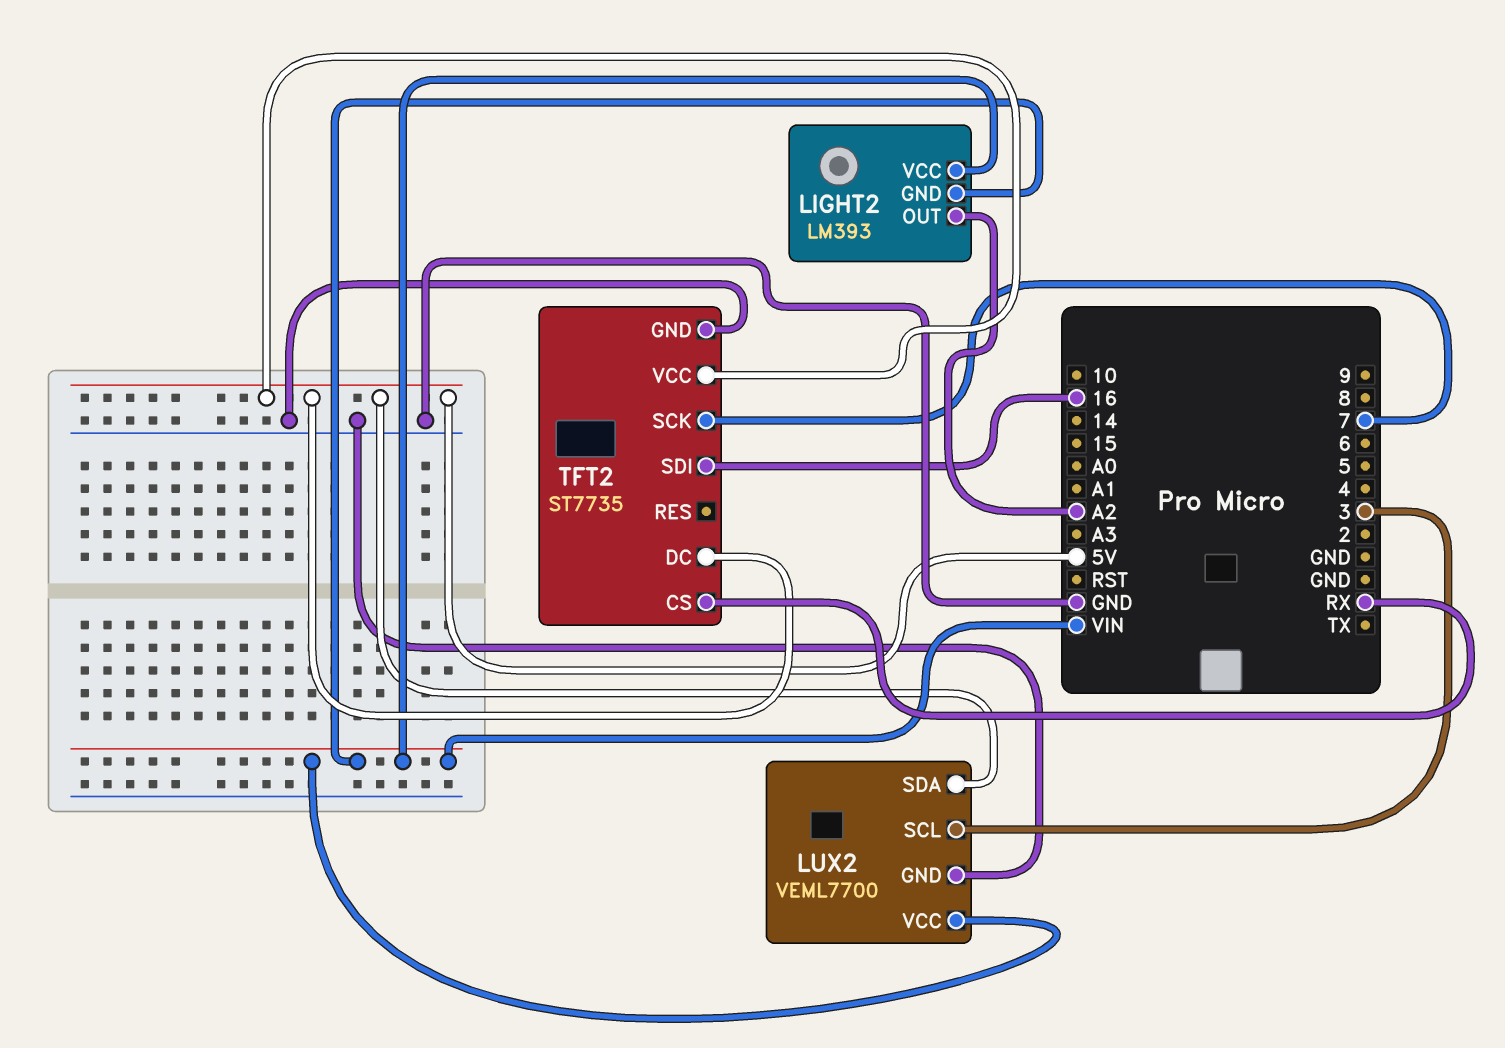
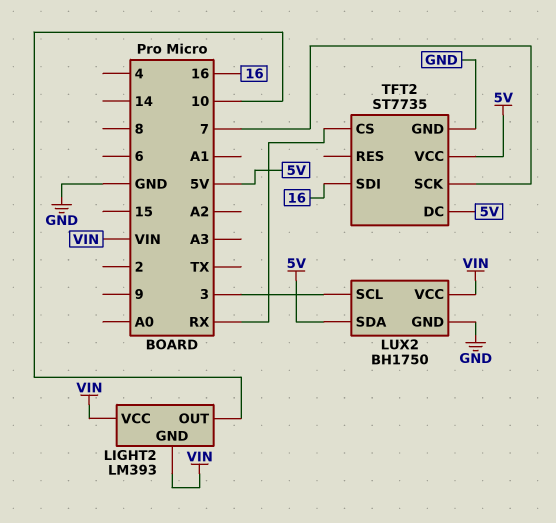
LIGHT2 pin OUT: A2 -> 10
LUX2: VEML7700 -> BH1750

